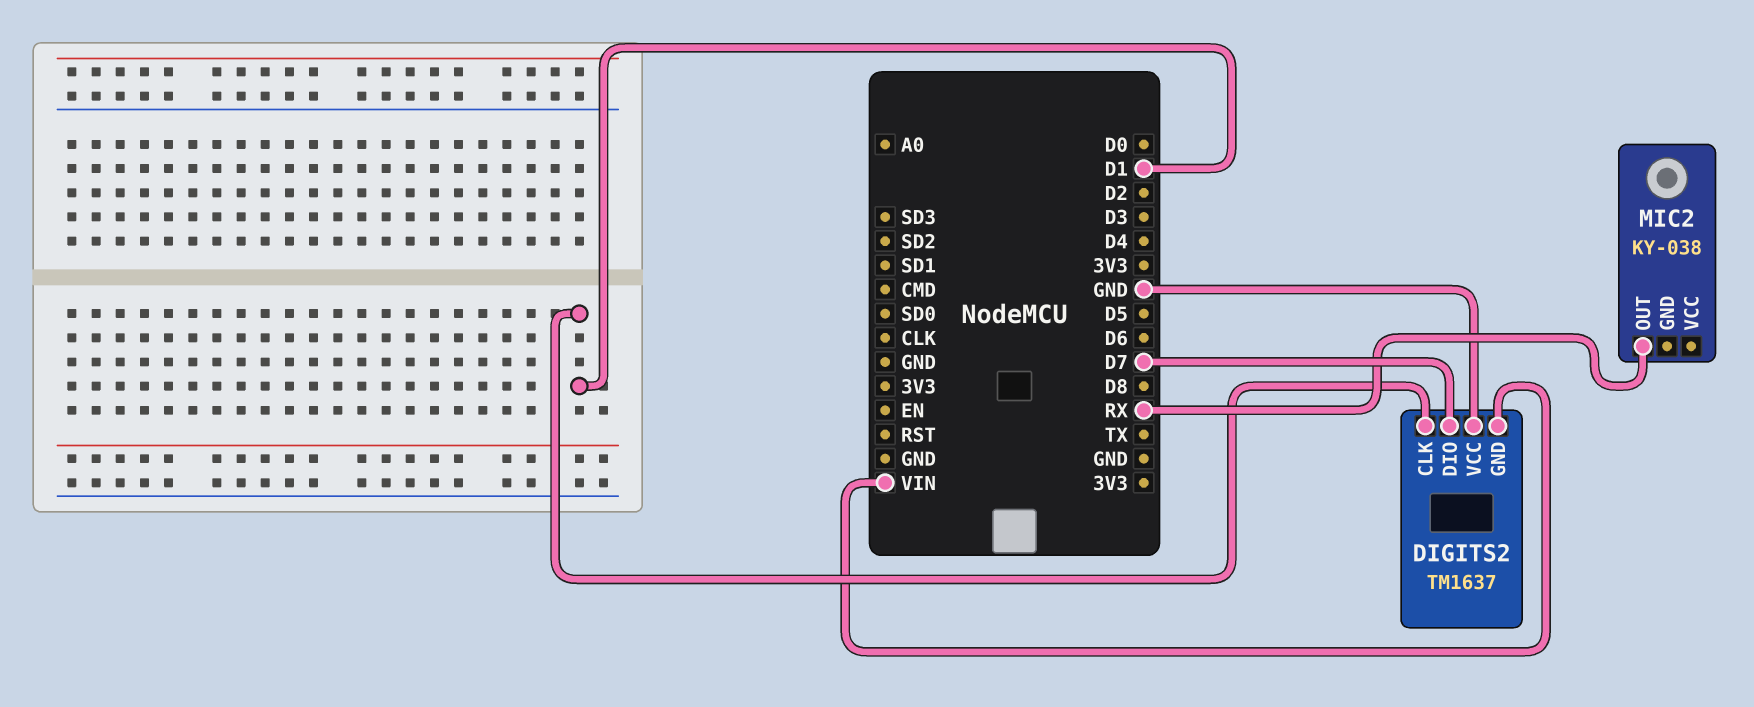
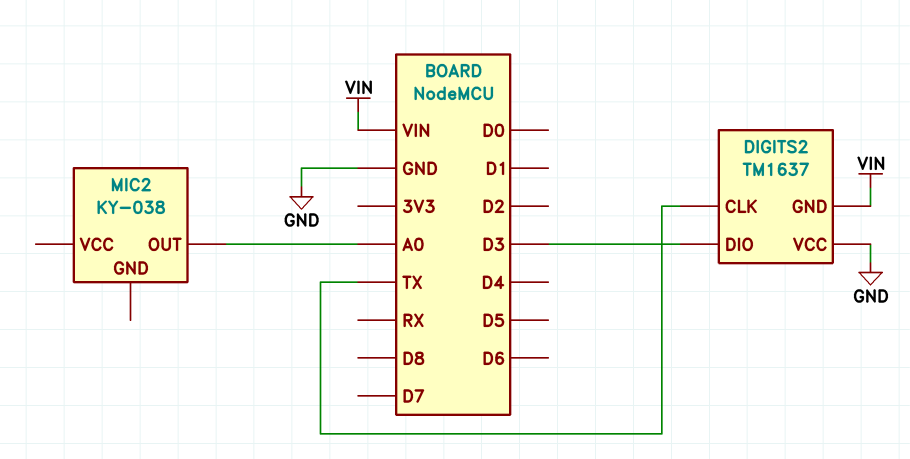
DIGITS2 pin CLK: D1 -> TX
DIGITS2 pin DIO: D7 -> D3
MIC2 pin OUT: RX -> A0

